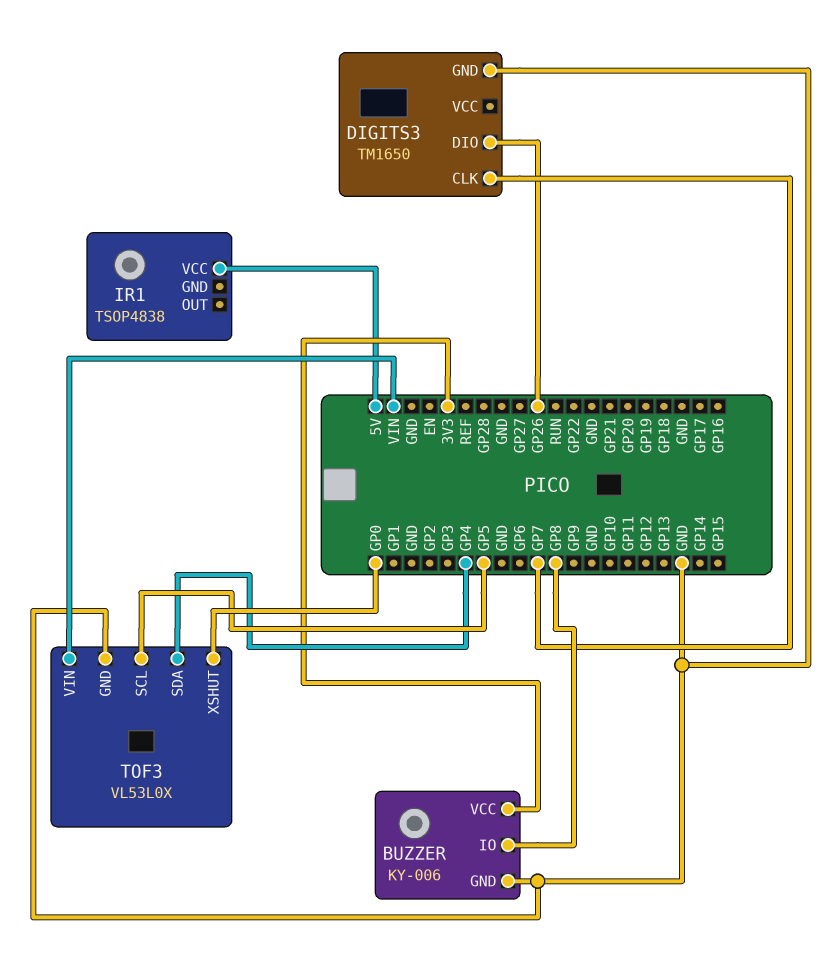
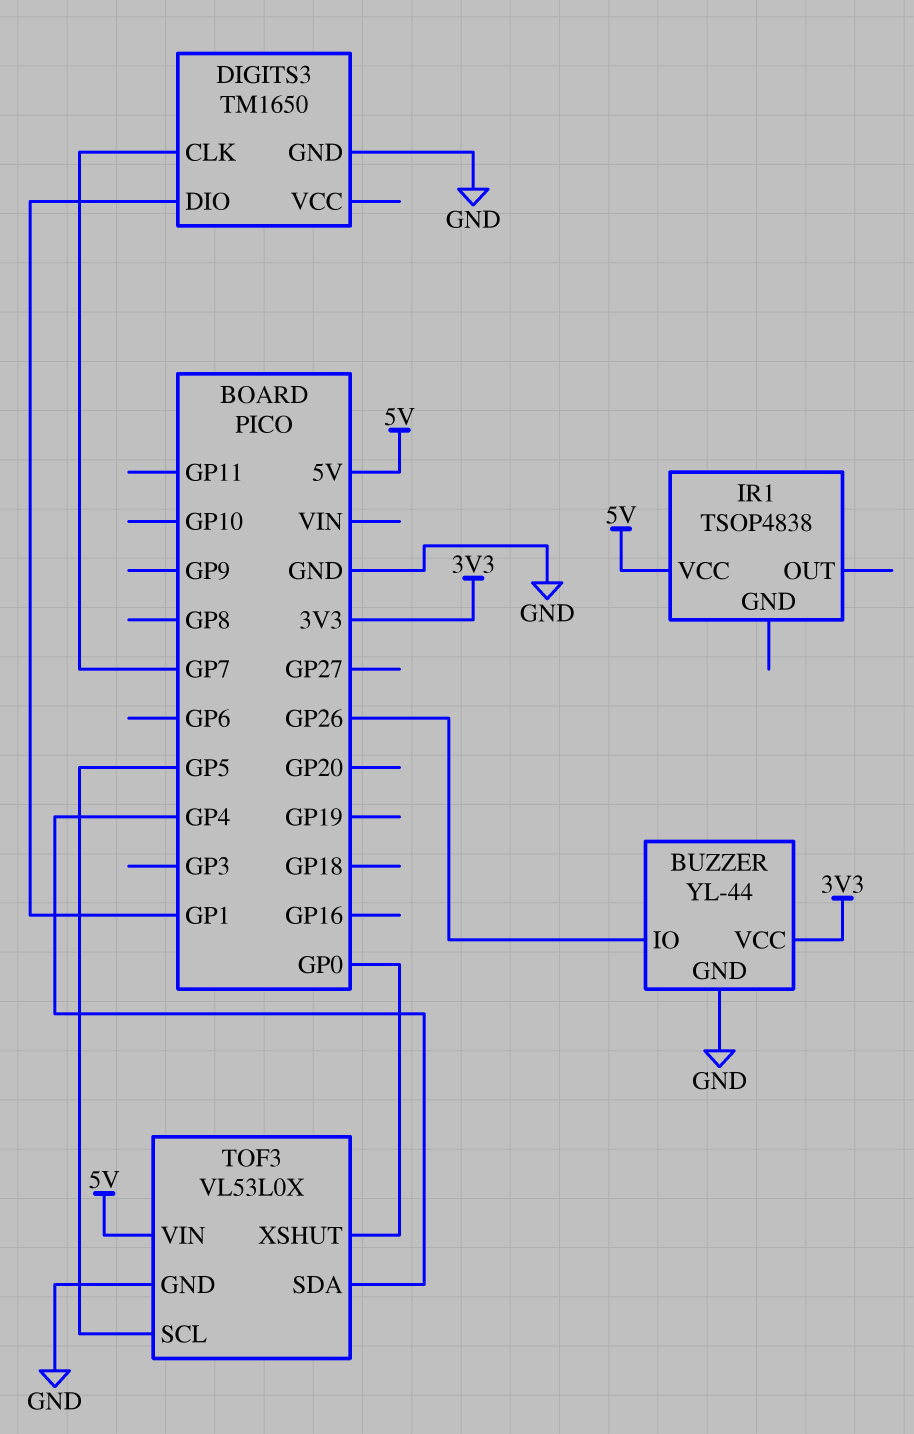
BUZZER: KY-006 -> YL-44
BUZZER pin IO: GP8 -> GP26
DIGITS3 pin DIO: GP26 -> GP1
TOF3 pin VIN: VIN -> 5V

